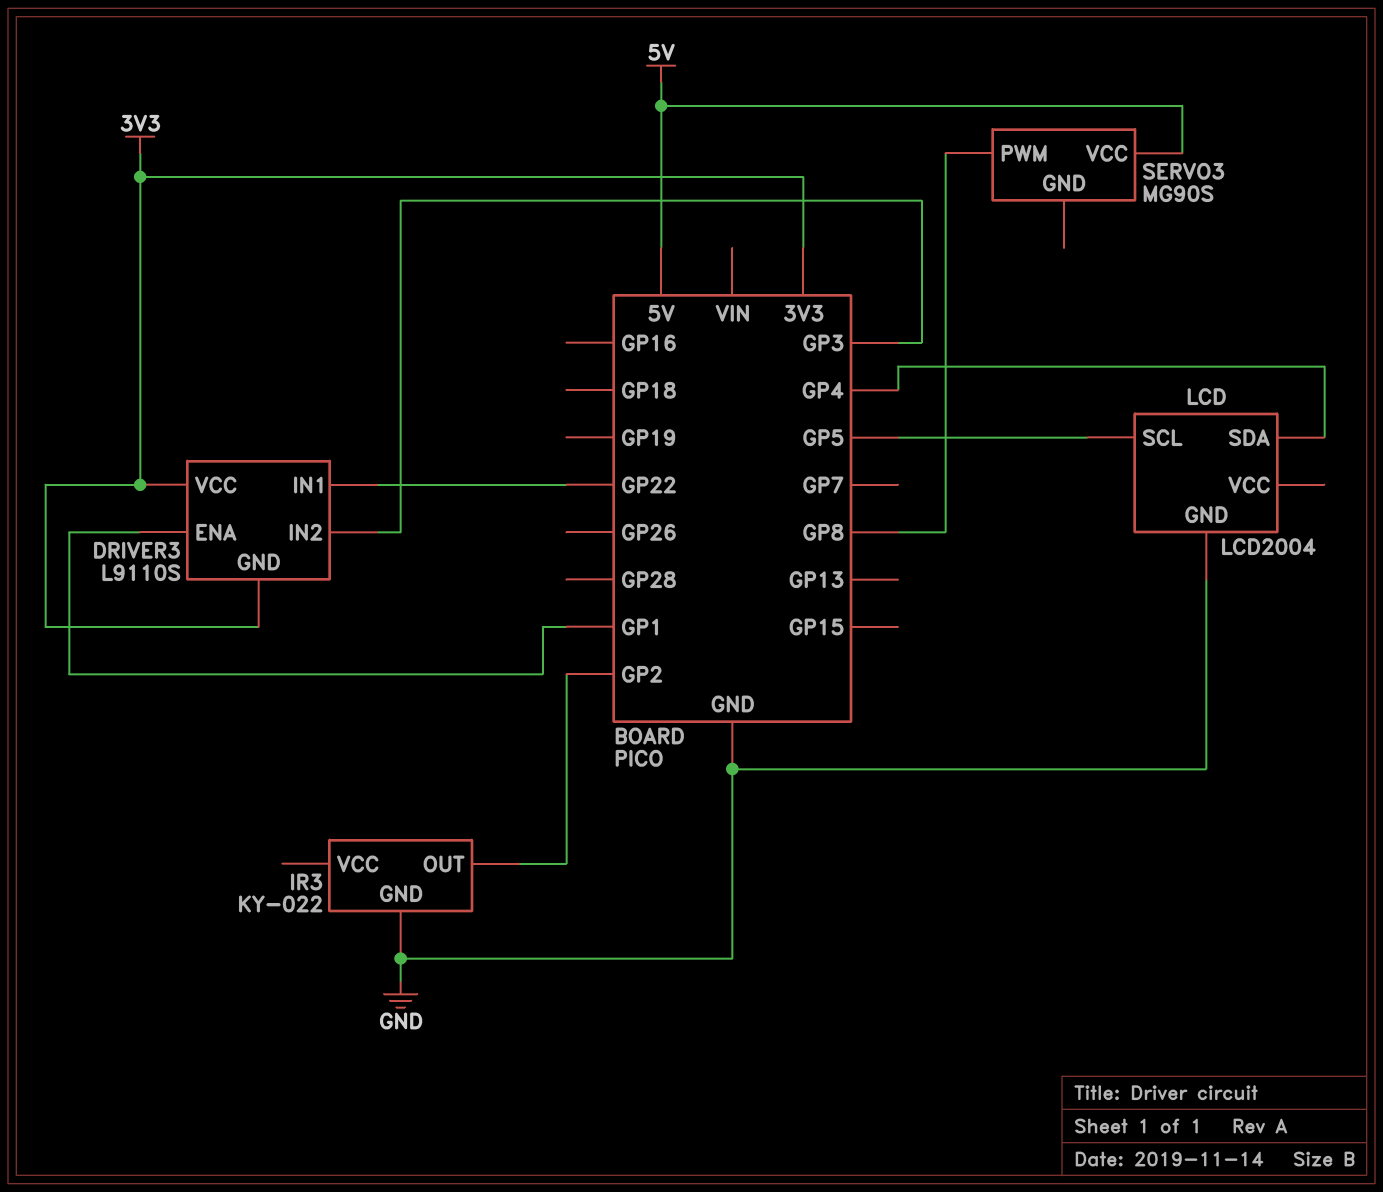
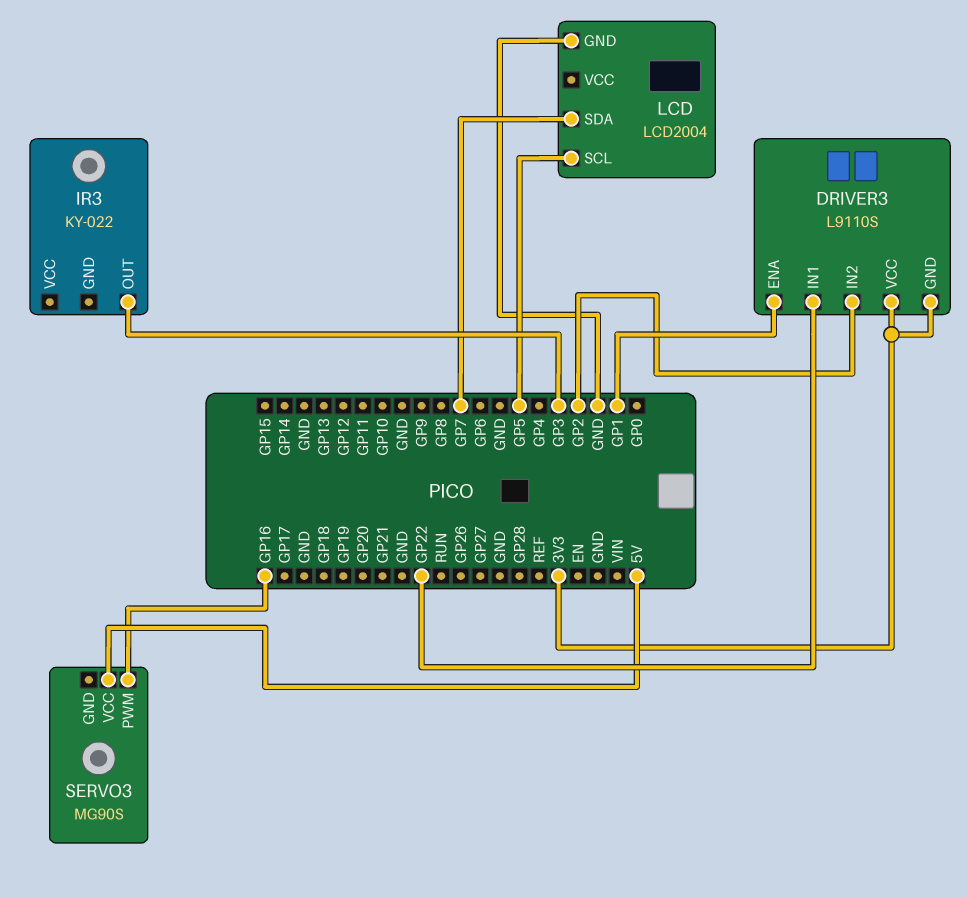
DRIVER3 pin IN2: GP3 -> GP2
IR3 pin GND: GND -> none
IR3 pin OUT: GP2 -> GP3
LCD pin SDA: GP4 -> GP7
SERVO3 pin PWM: GP8 -> GP16

